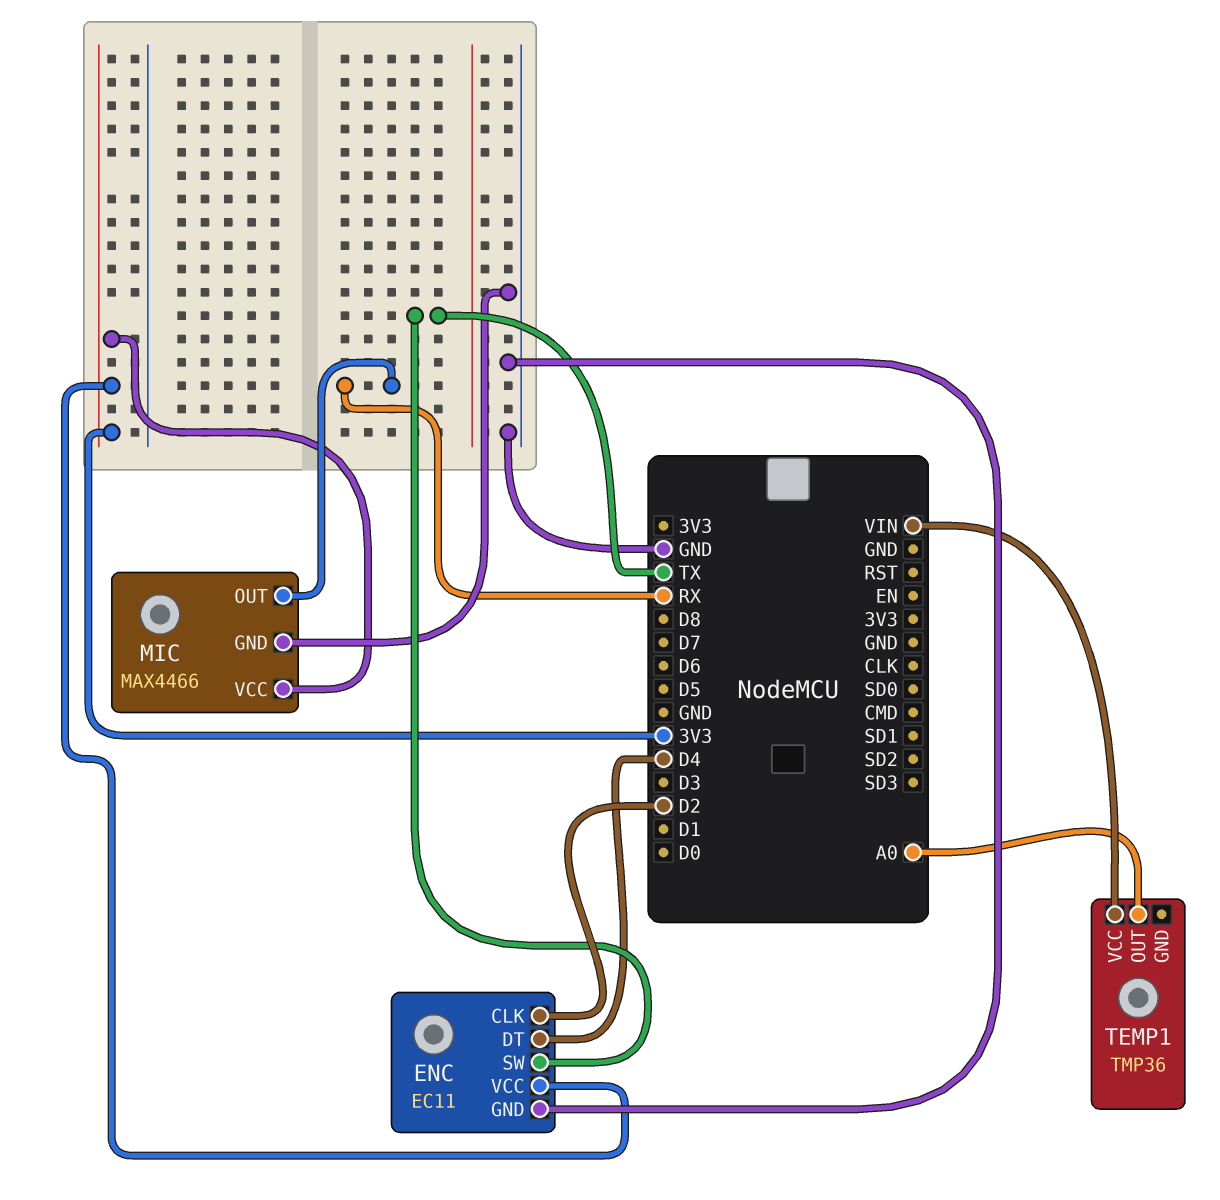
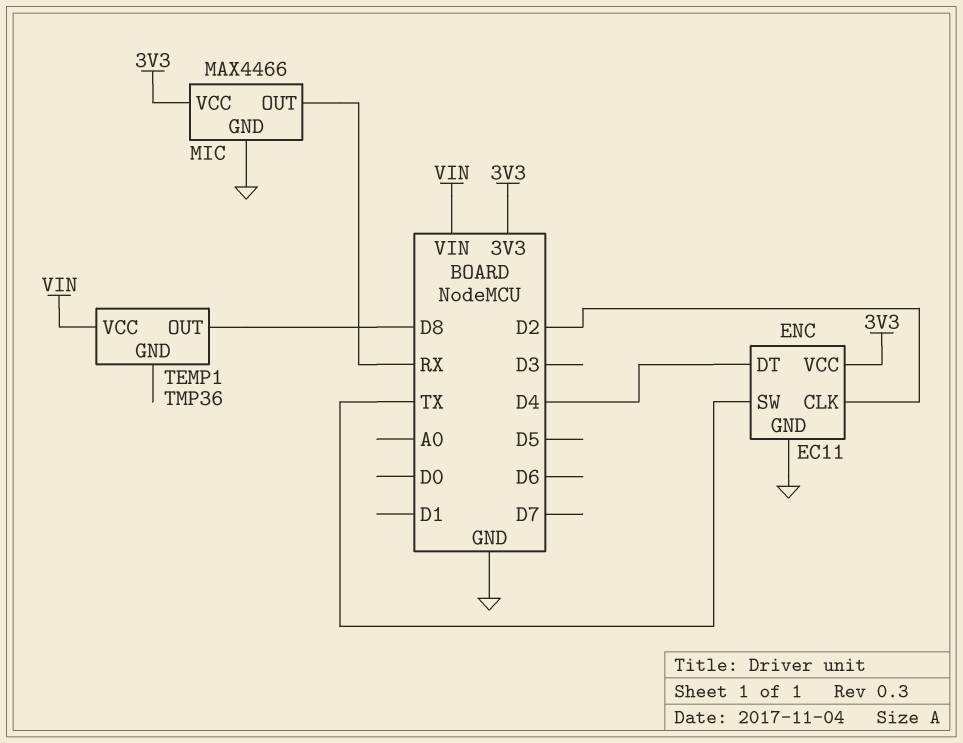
TEMP1 pin OUT: A0 -> D8

